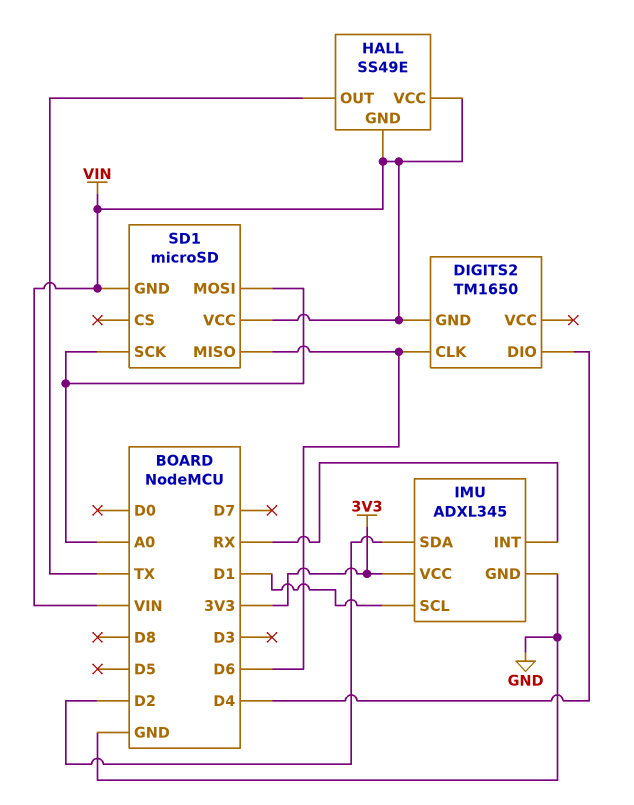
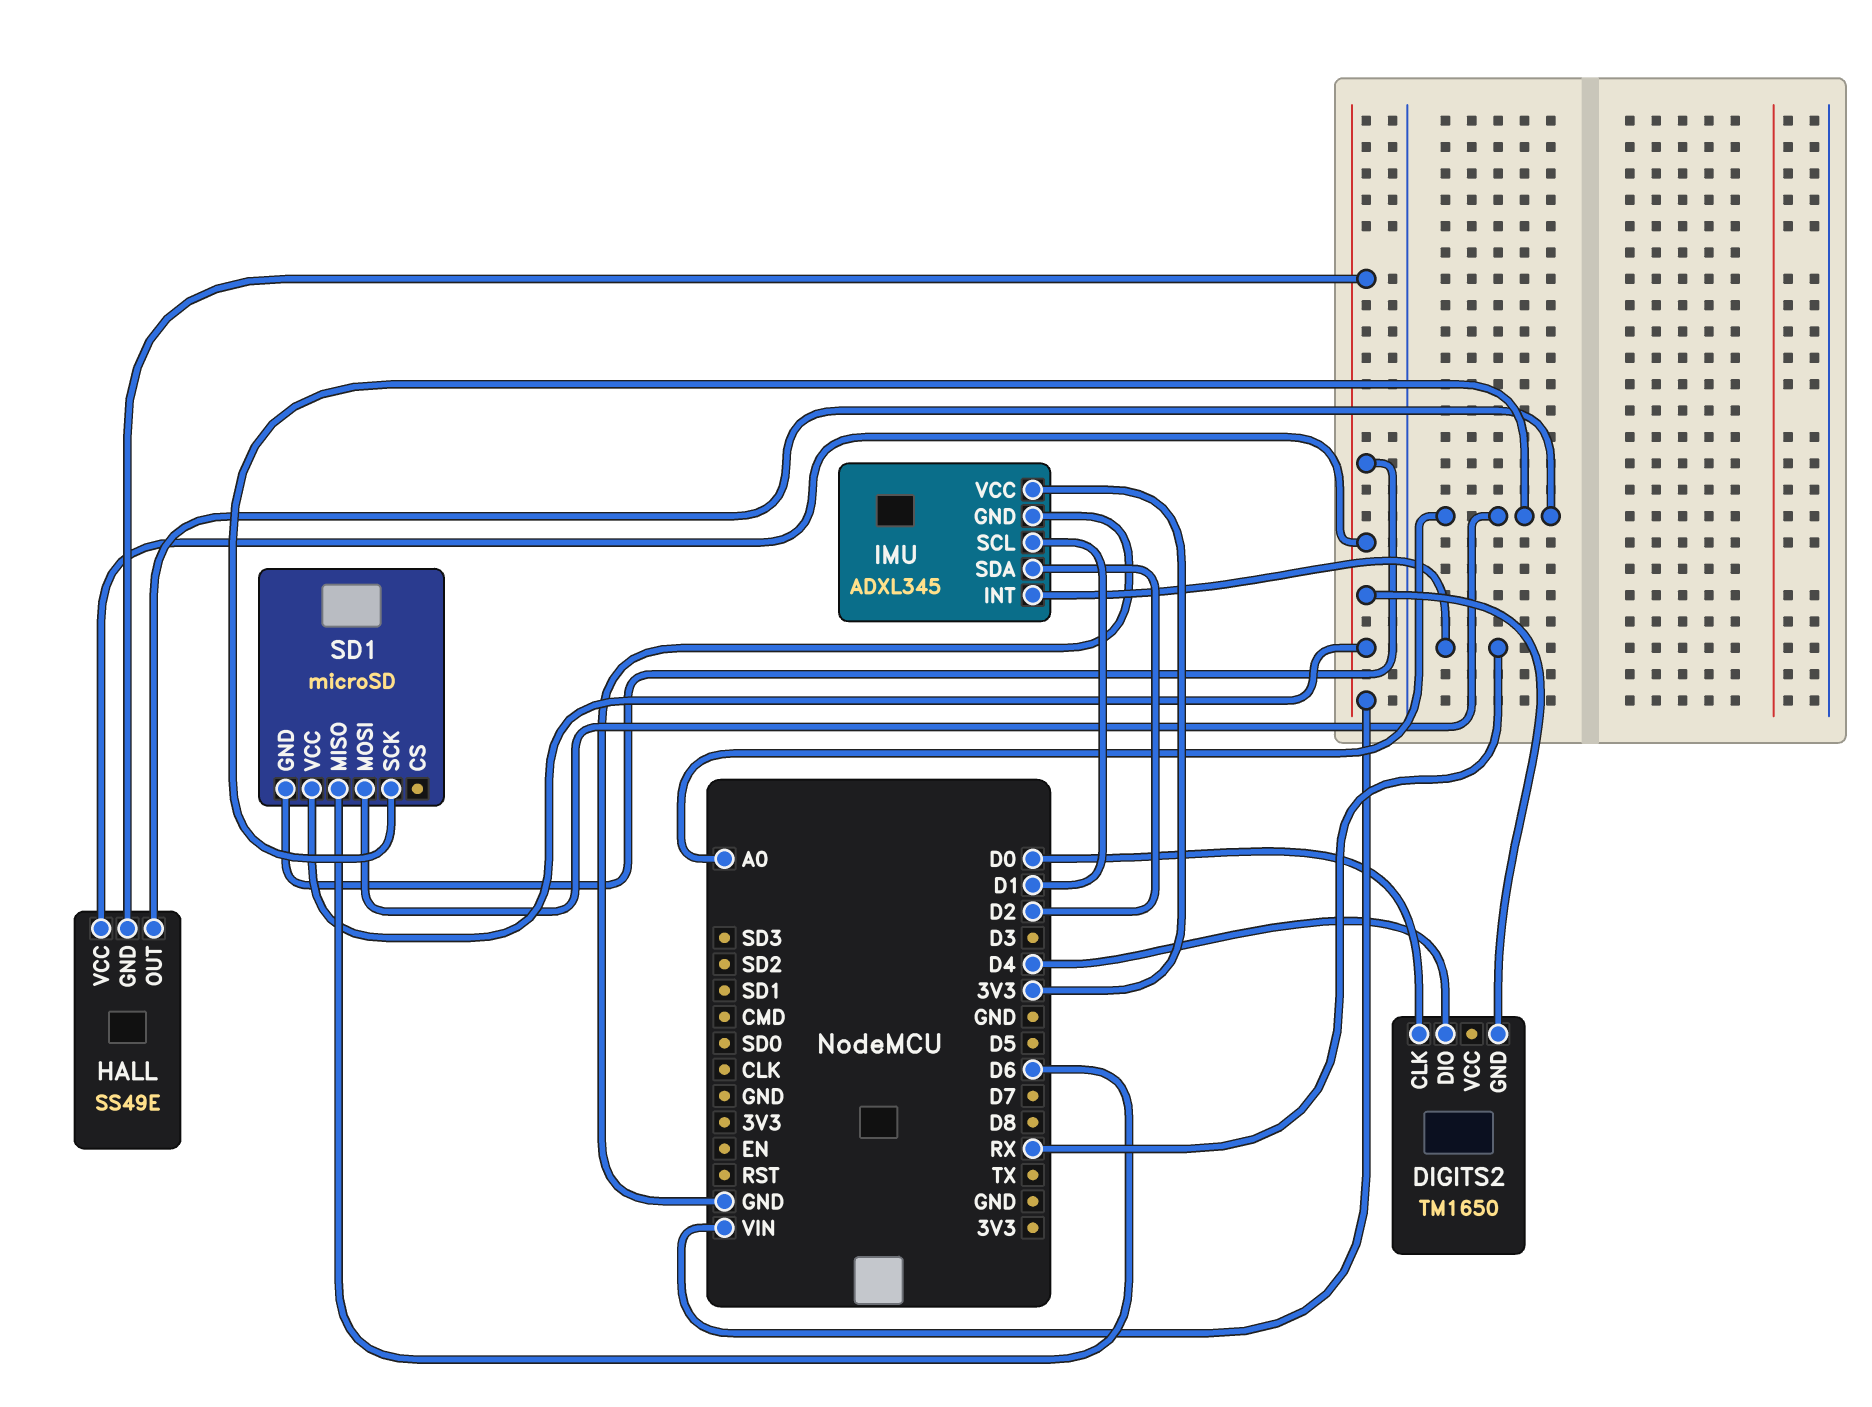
DIGITS2 pin CLK: D6 -> D0
HALL pin OUT: TX -> A0

